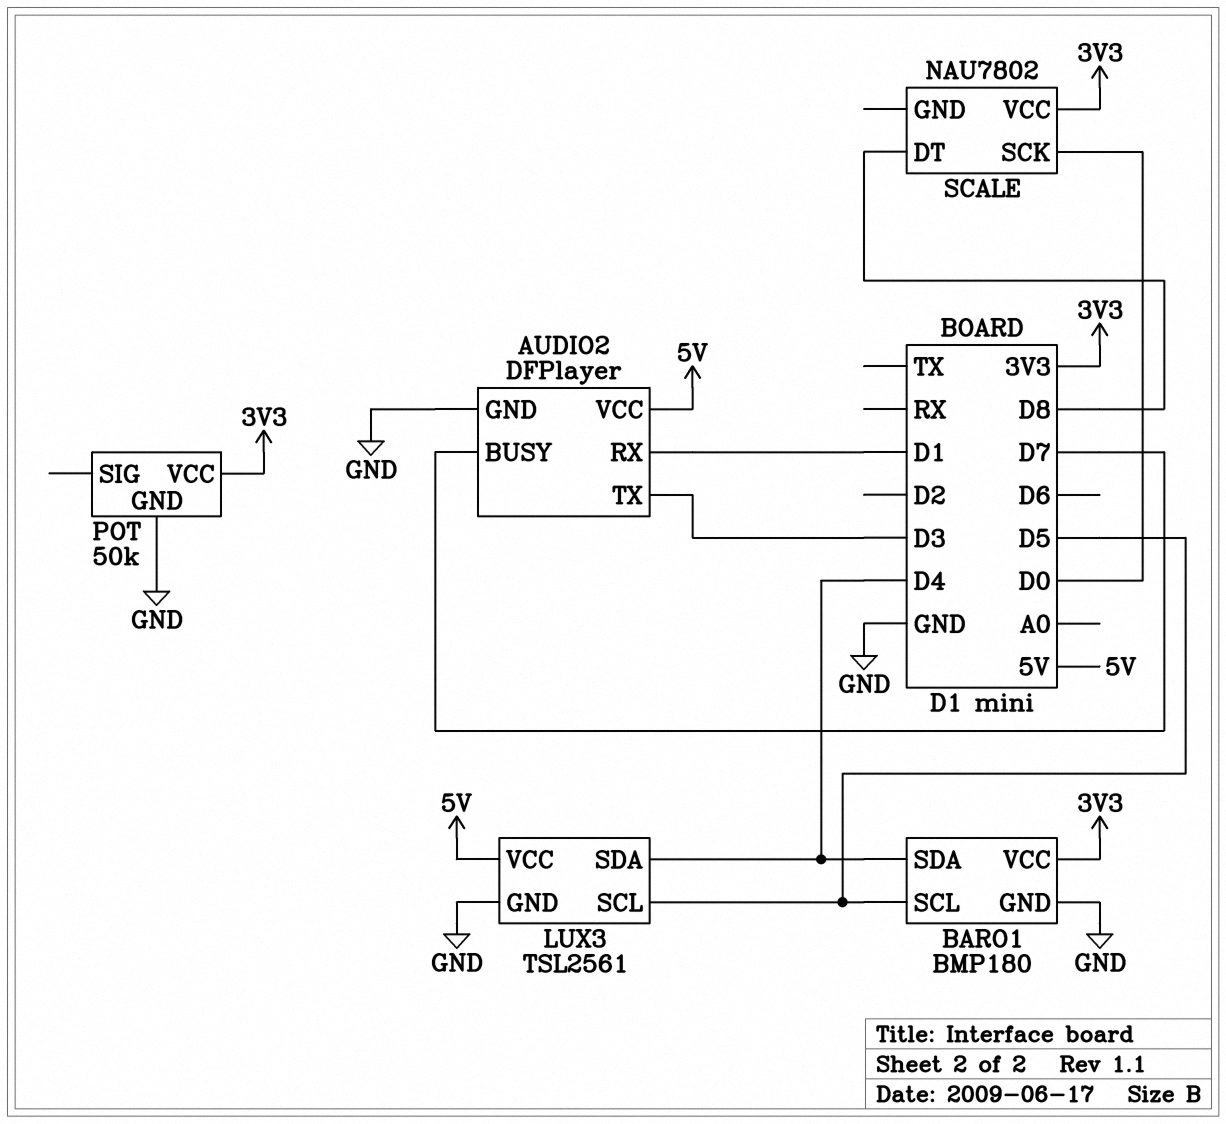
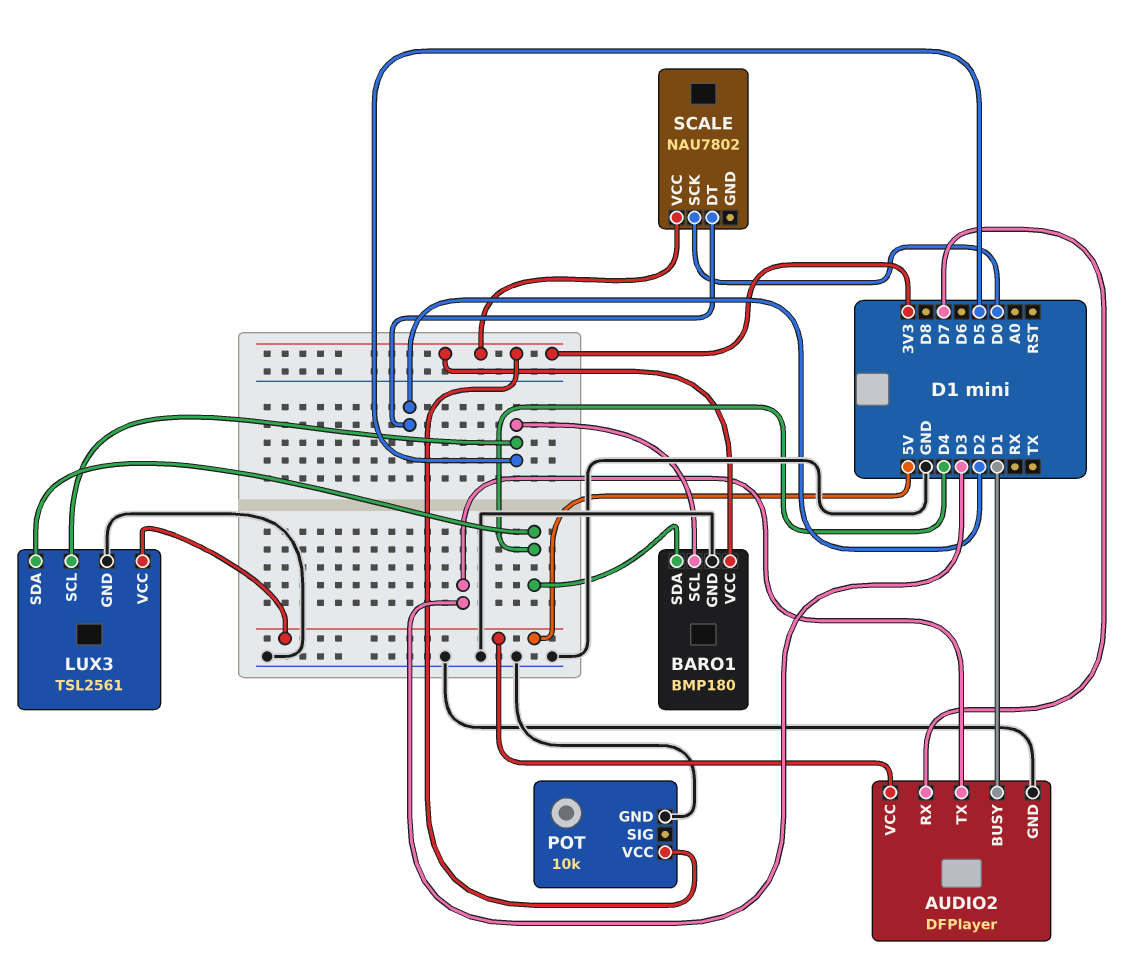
AUDIO2 pin BUSY: D7 -> D1
AUDIO2 pin RX: D1 -> D7
POT: 50k -> 10k
SCALE pin DT: D8 -> D2

